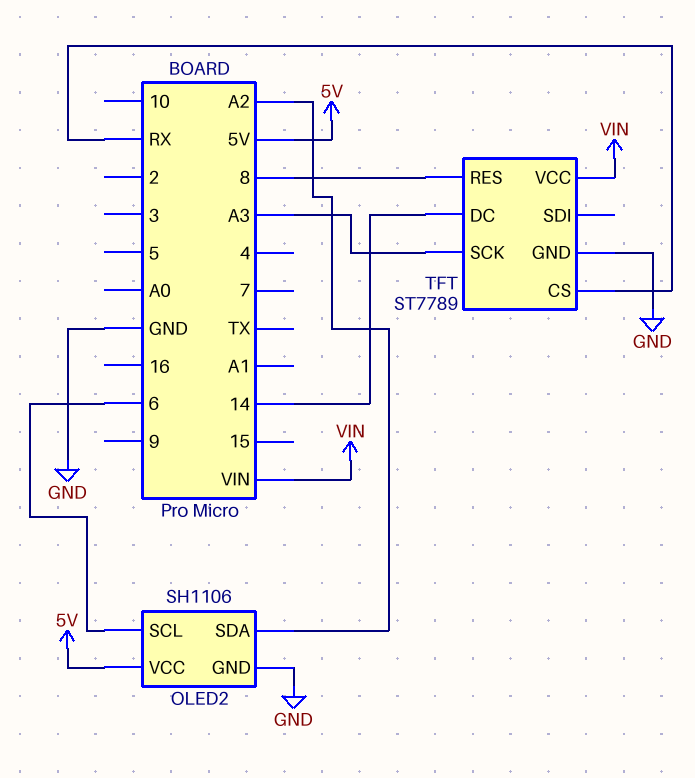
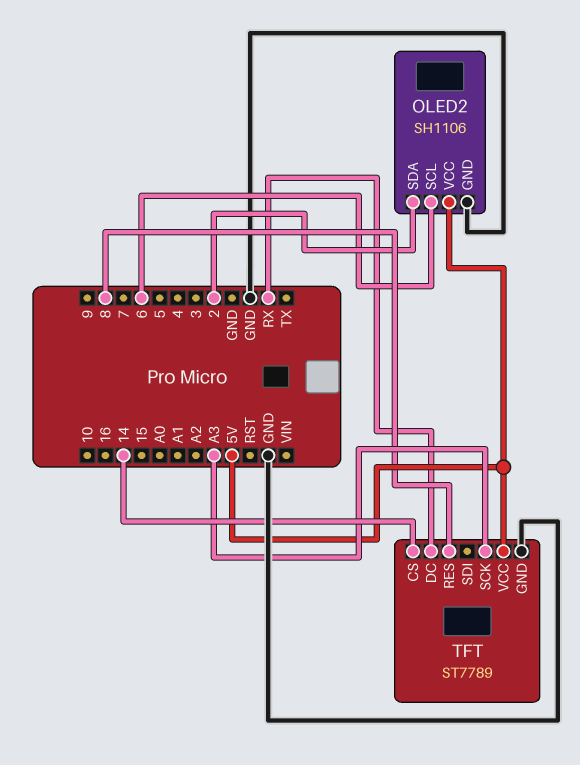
OLED2 pin SDA: A2 -> 2
TFT pin CS: RX -> 14
TFT pin DC: 14 -> RX
TFT pin VCC: VIN -> 5V

